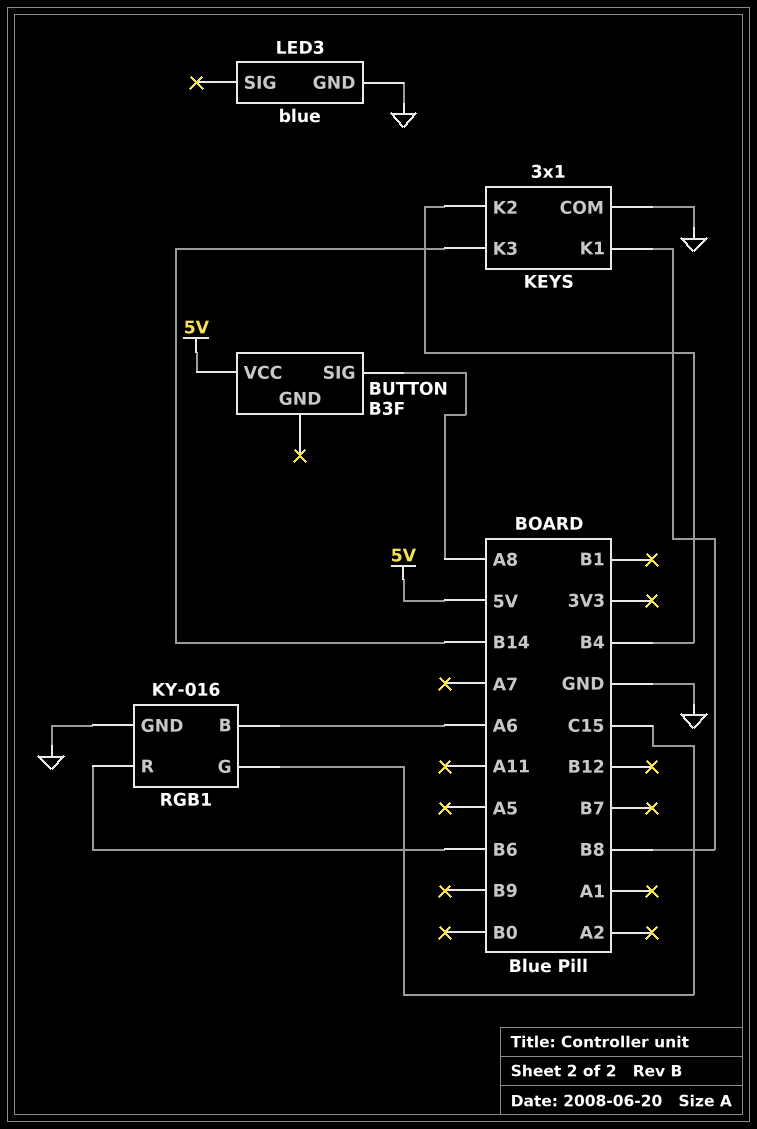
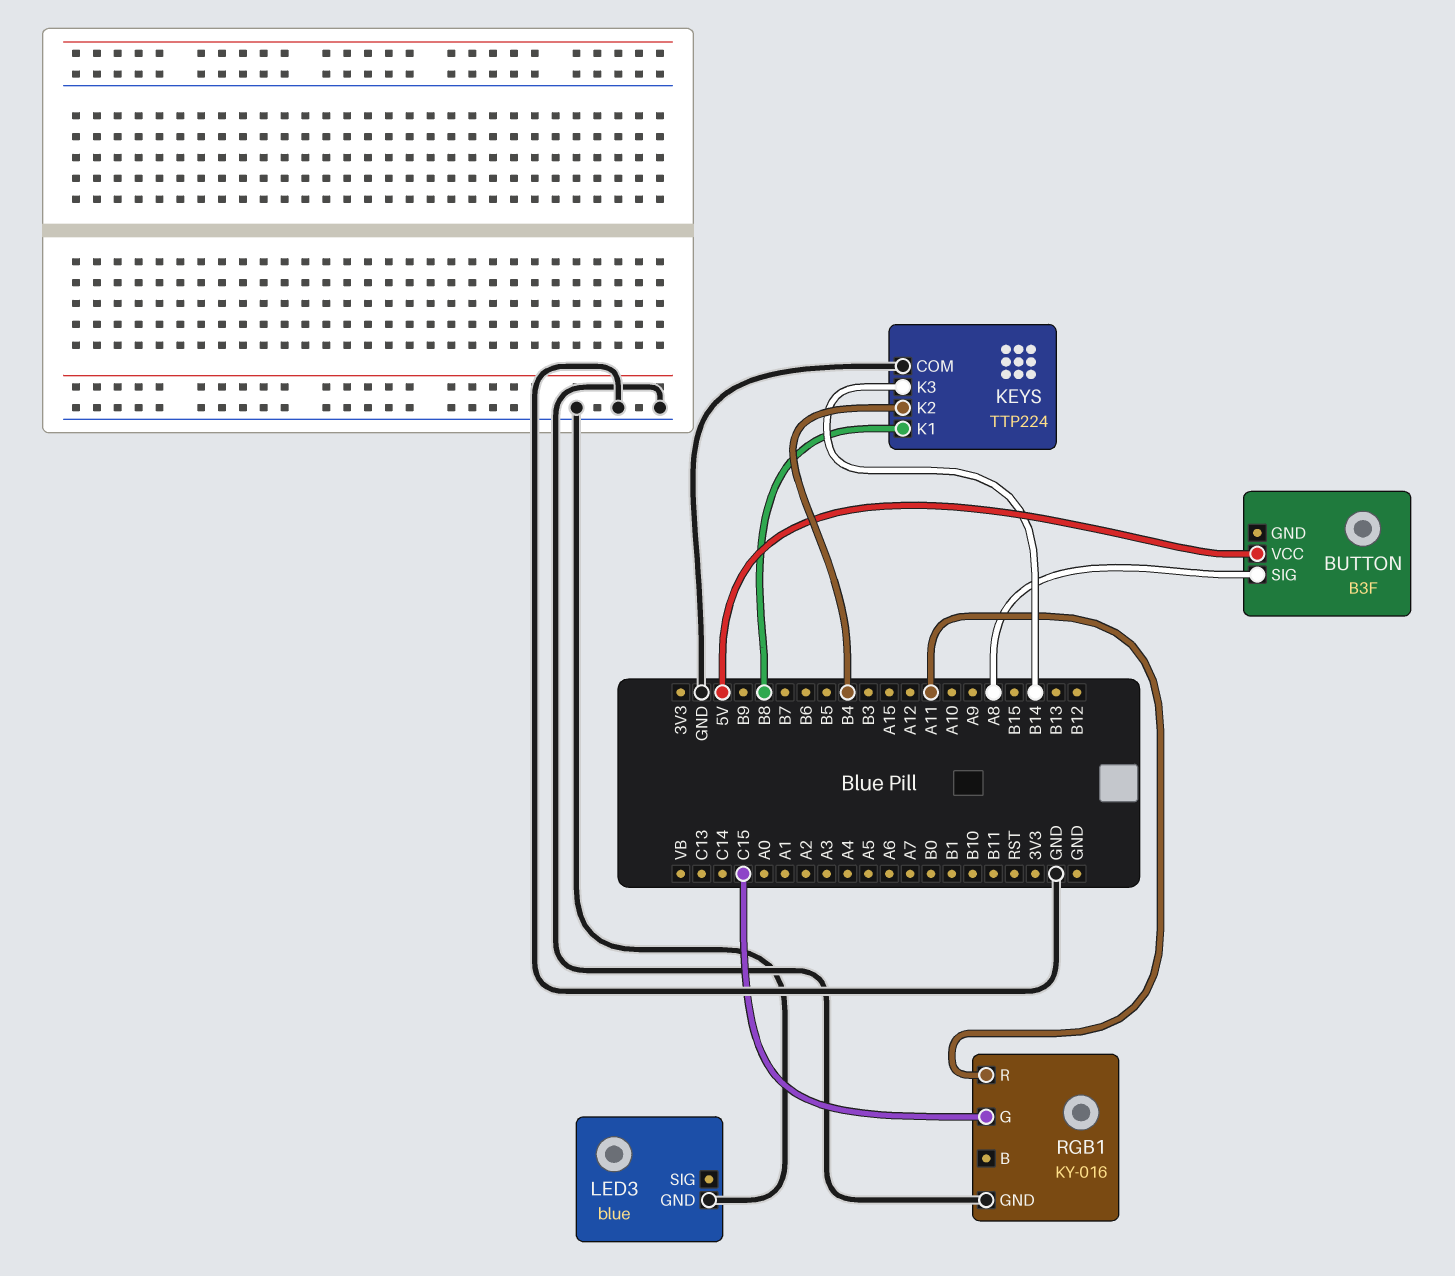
KEYS: 3x1 -> TTP224
RGB1 pin B: A6 -> none
RGB1 pin R: B6 -> A11

